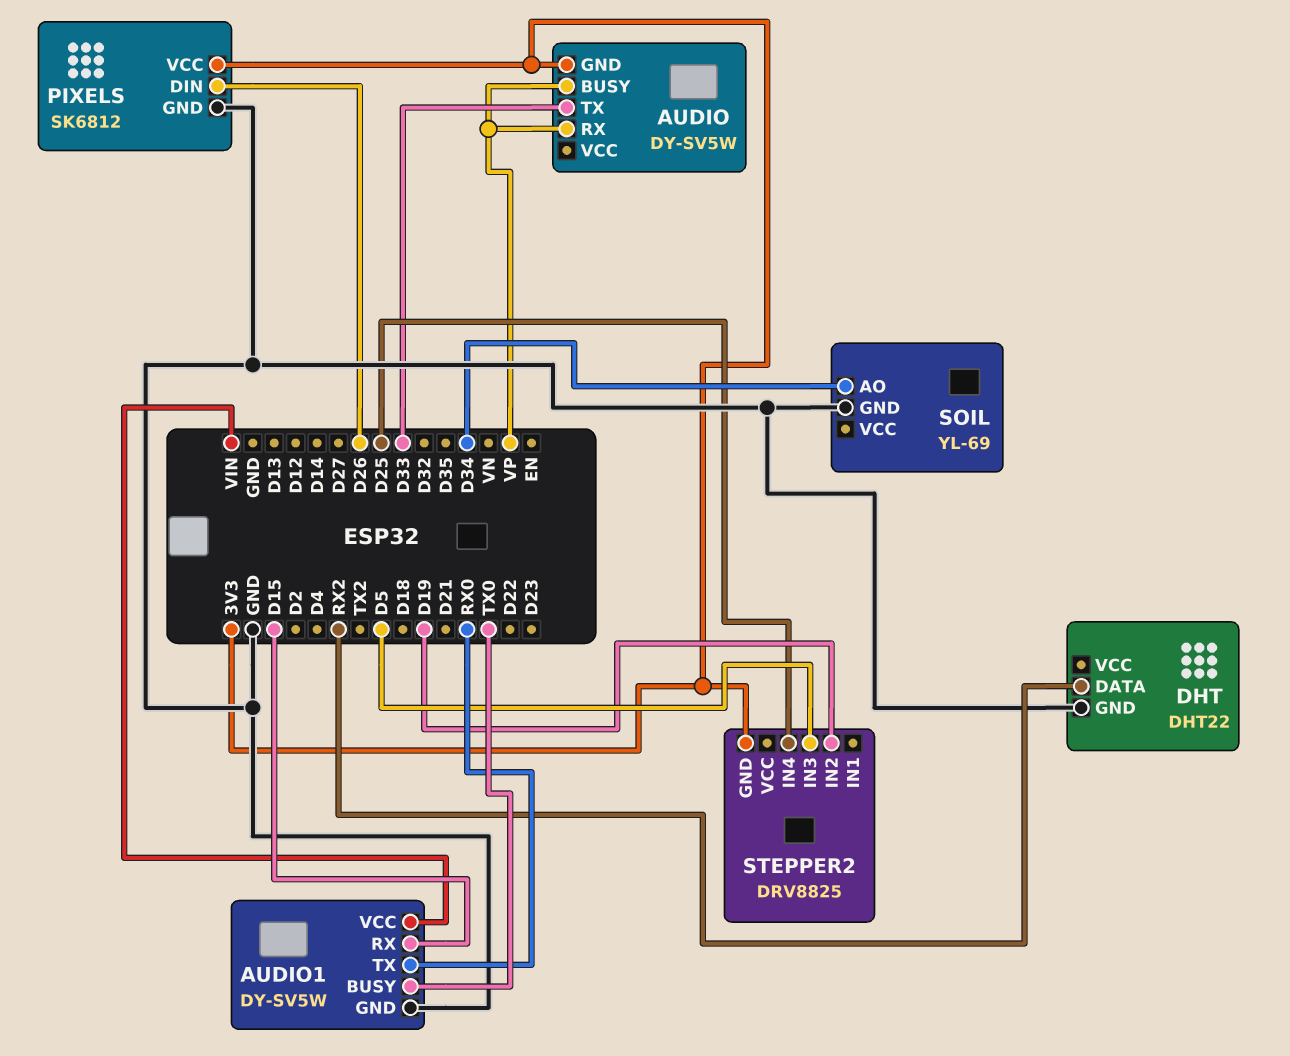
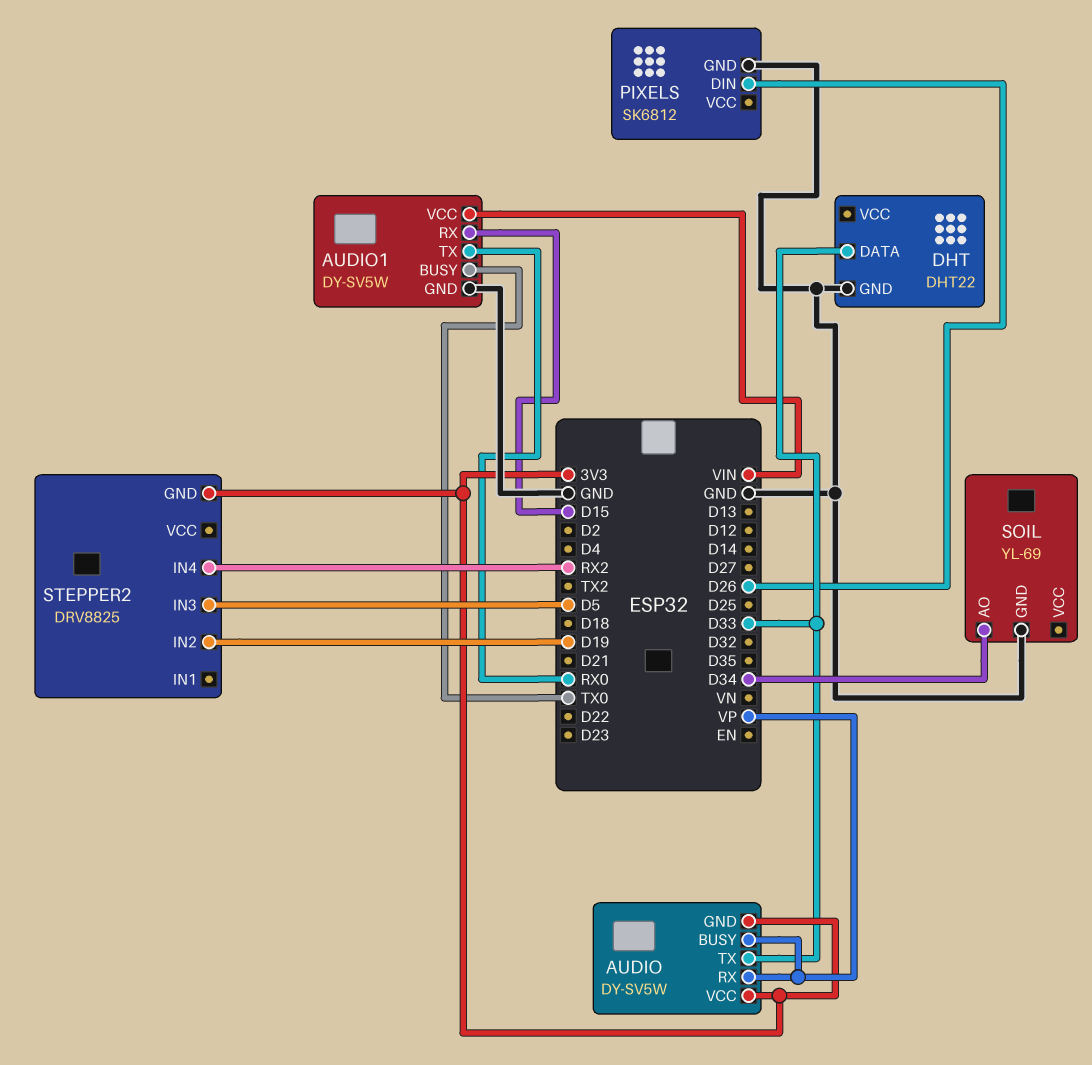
AUDIO pin VCC: none -> 3V3
DHT pin DATA: RX2 -> D33
PIXELS pin VCC: 3V3 -> none
STEPPER2 pin IN4: D25 -> RX2

